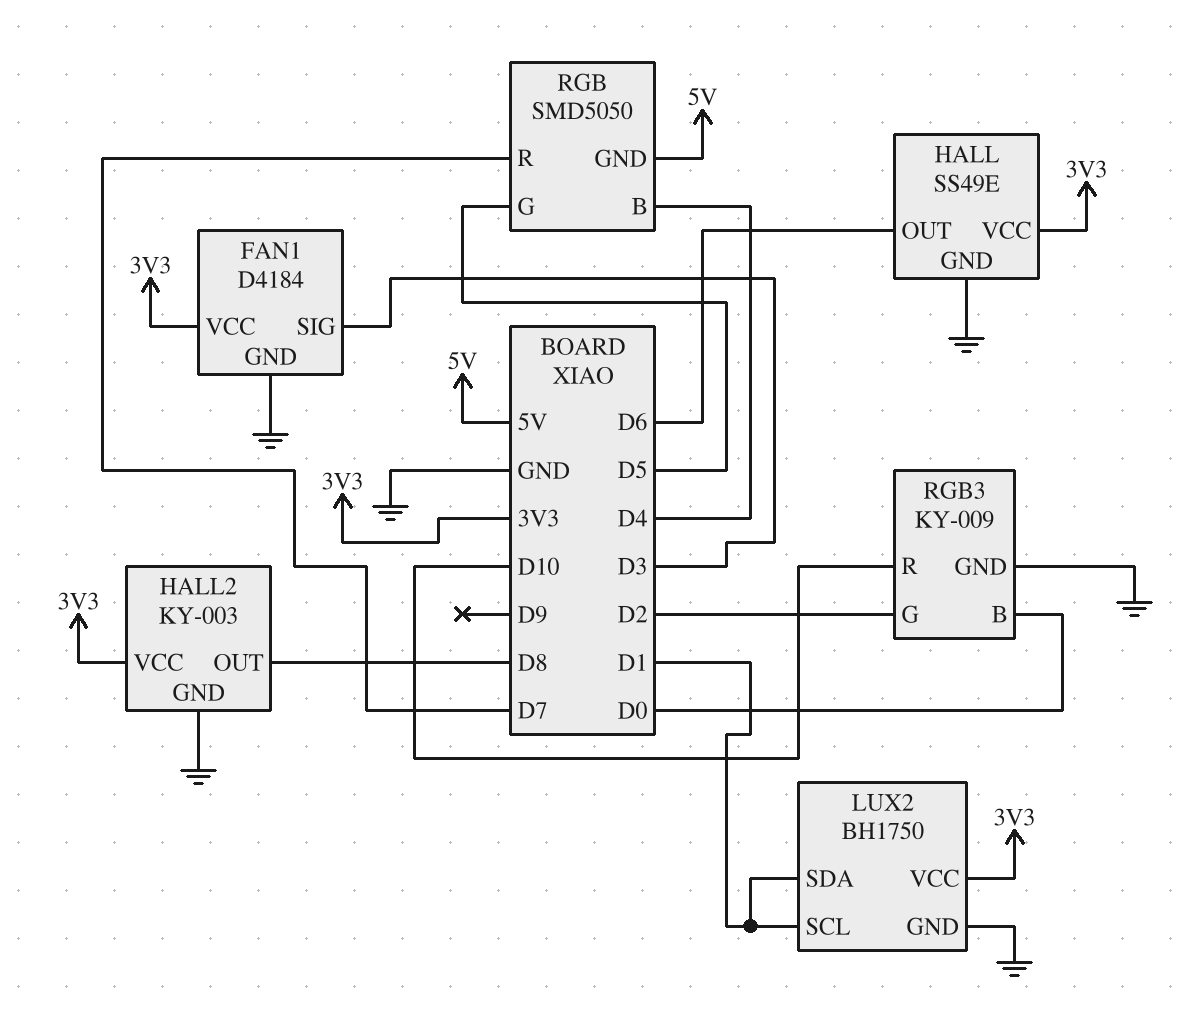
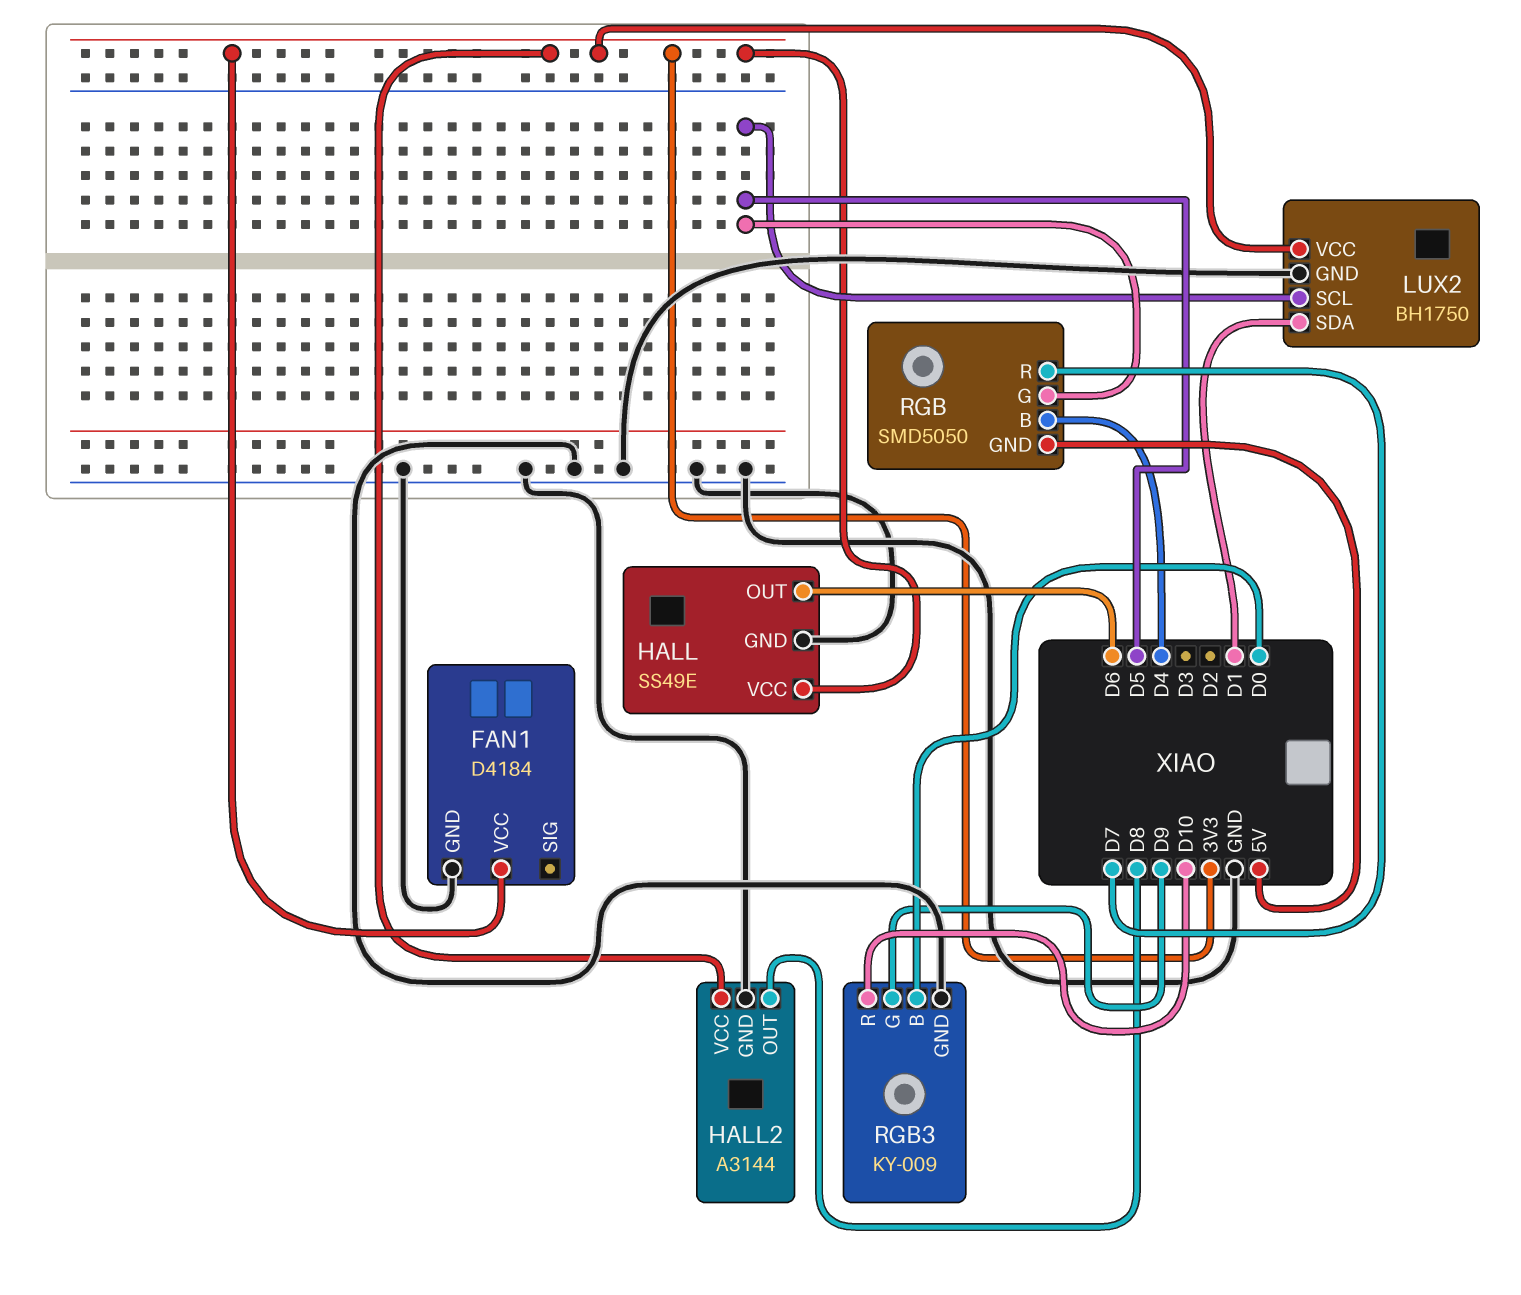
FAN1 pin SIG: D3 -> none
HALL2: KY-003 -> A3144
LUX2 pin SCL: D1 -> D5
RGB3 pin G: D2 -> D9

